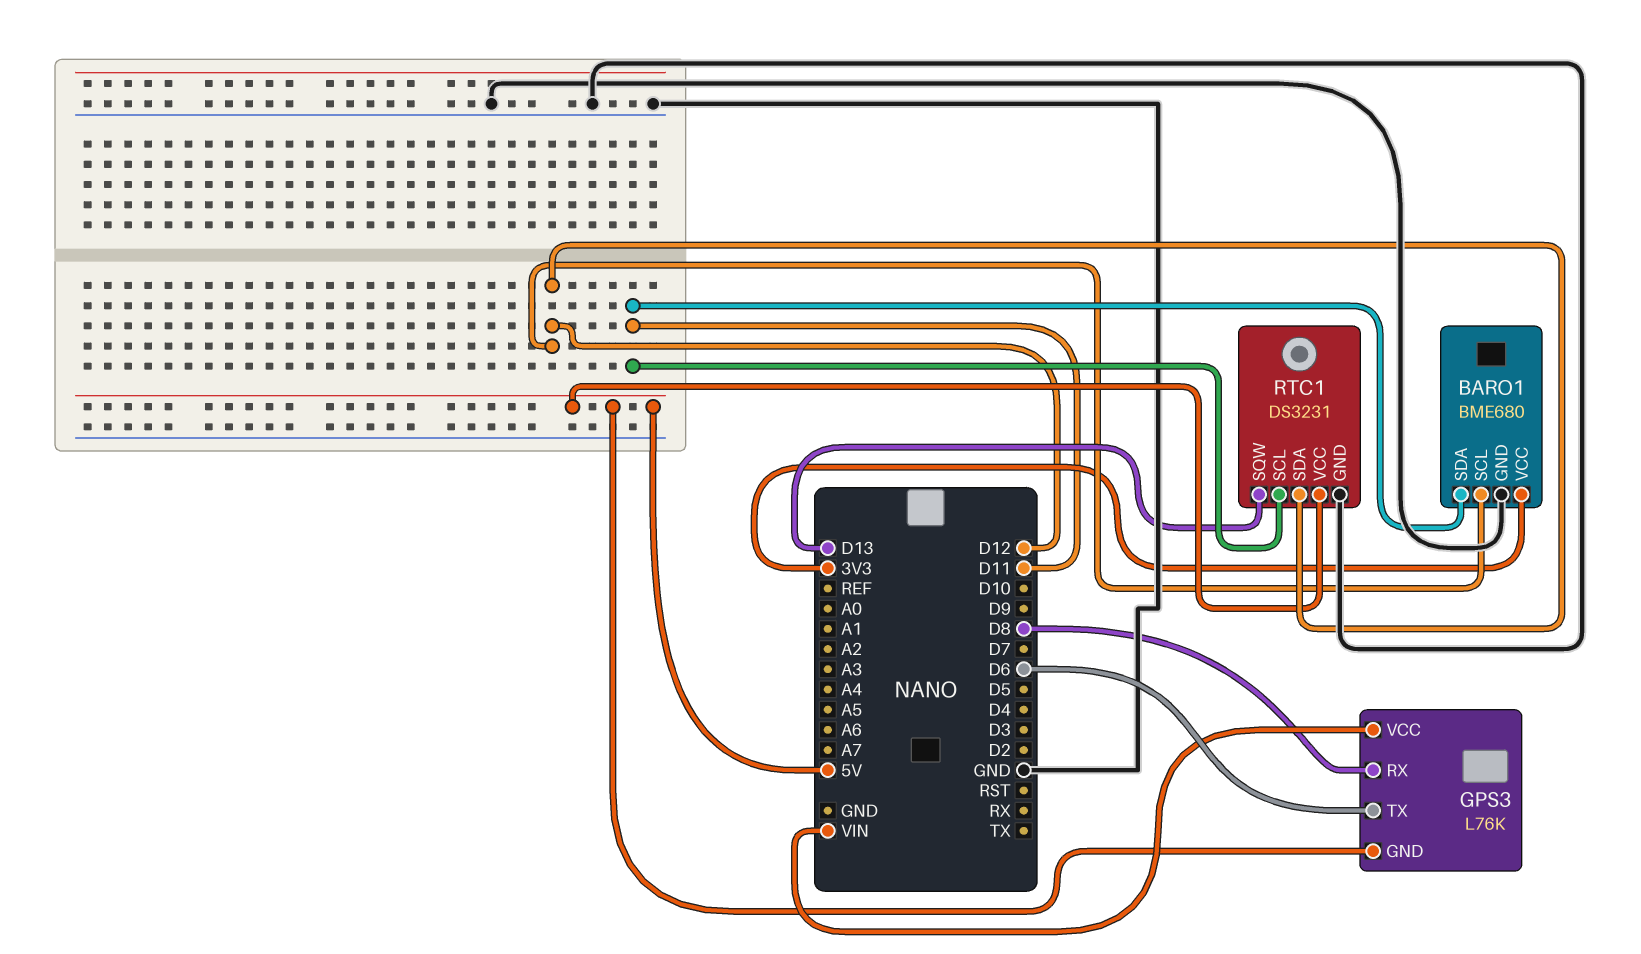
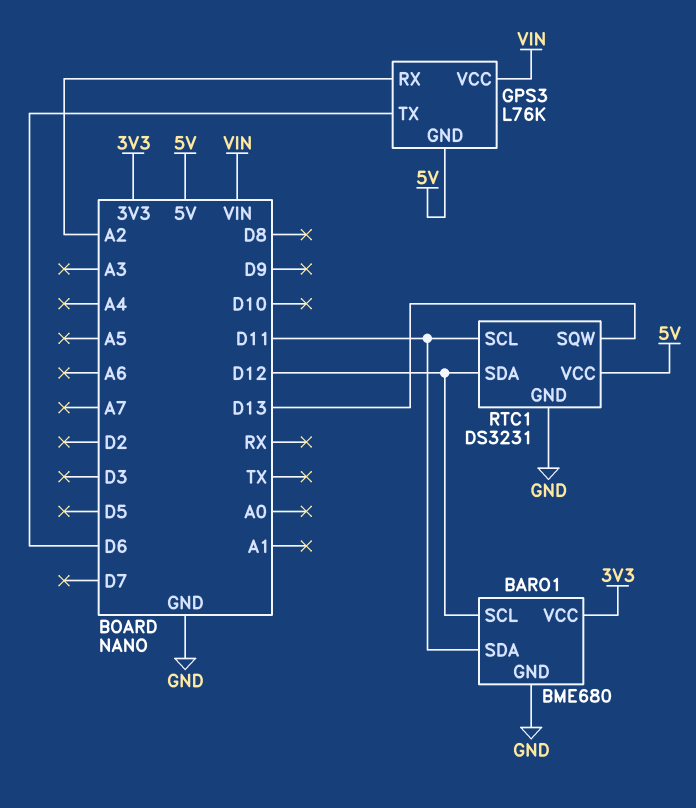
GPS3 pin RX: D8 -> A2

